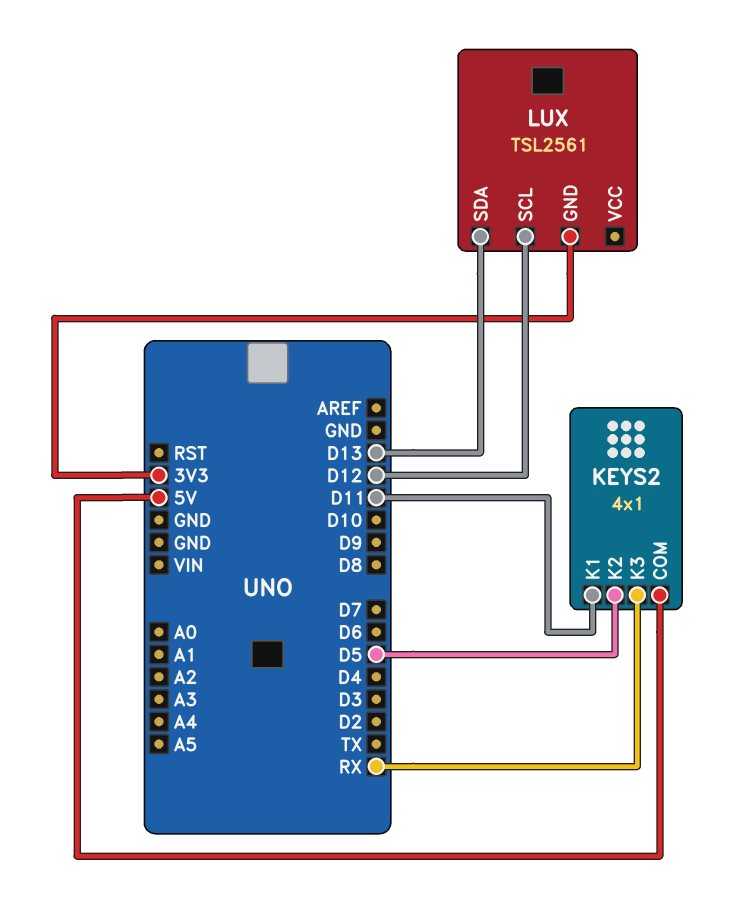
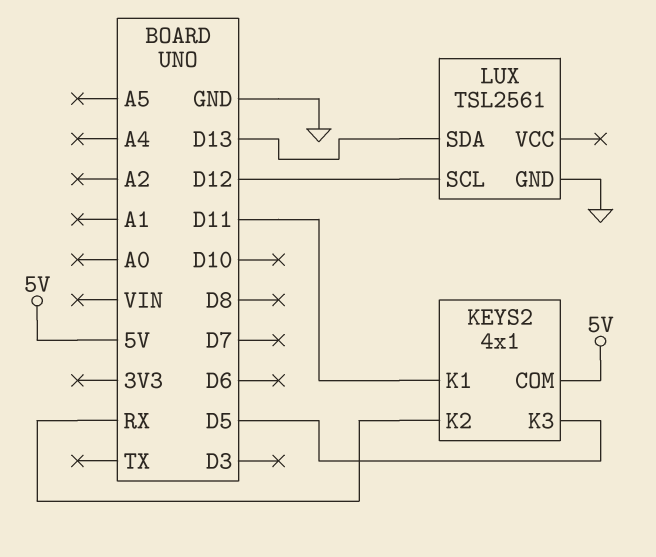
KEYS2 pin K2: D5 -> RX
KEYS2 pin K3: RX -> D5
LUX pin GND: 3V3 -> GND

